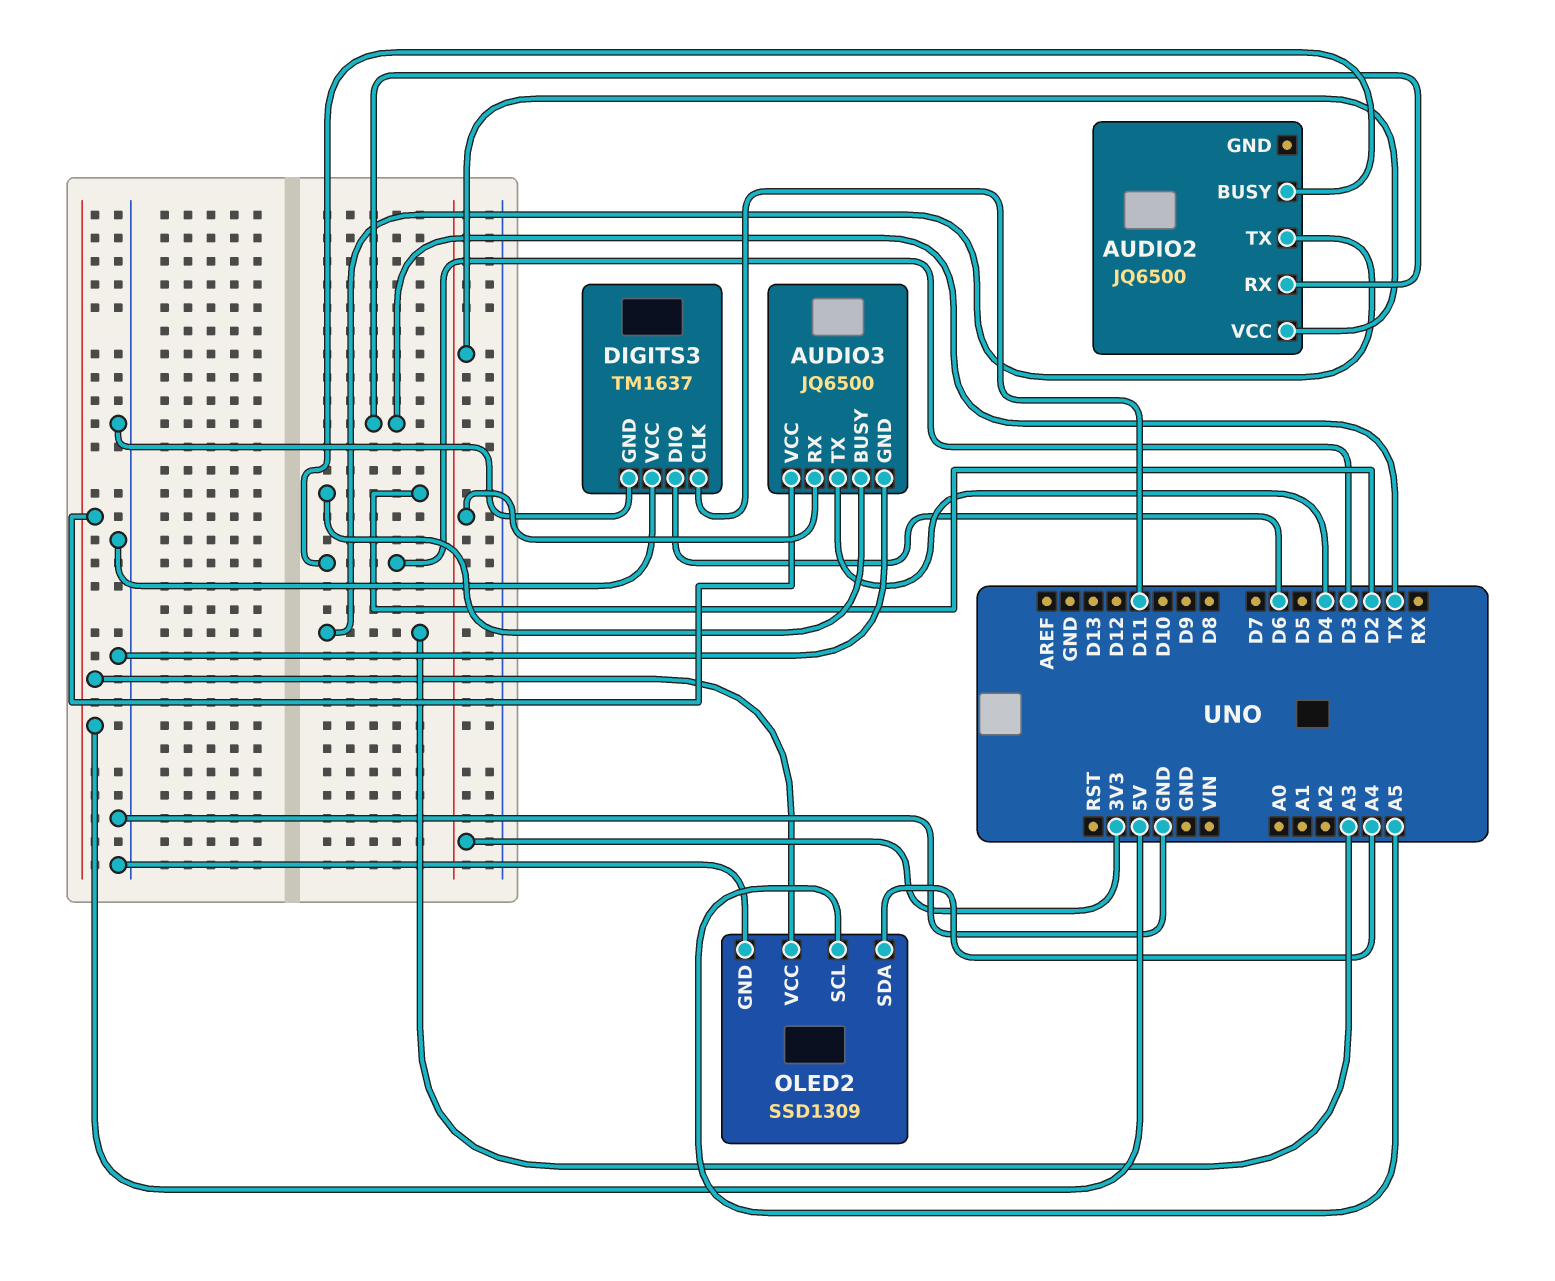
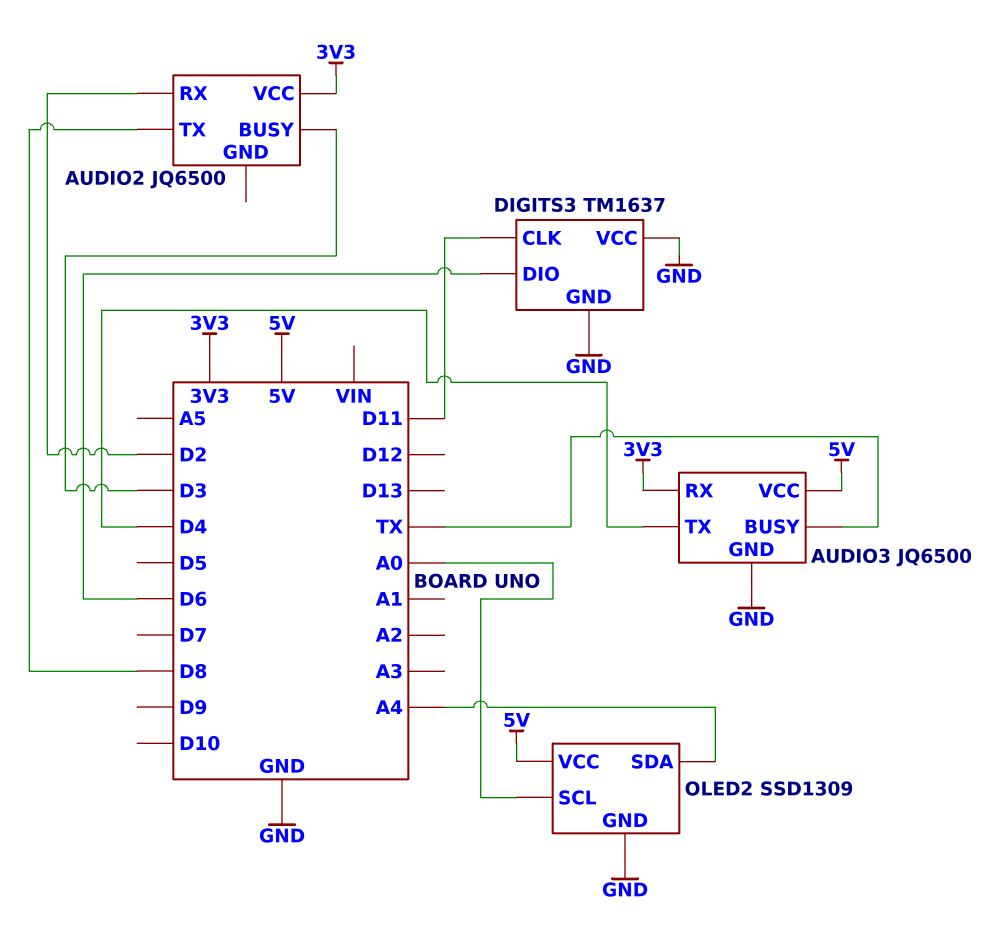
AUDIO2 pin RX: TX -> D2
AUDIO2 pin TX: A3 -> D8
AUDIO3 pin BUSY: D2 -> TX
OLED2 pin SCL: A5 -> A0

